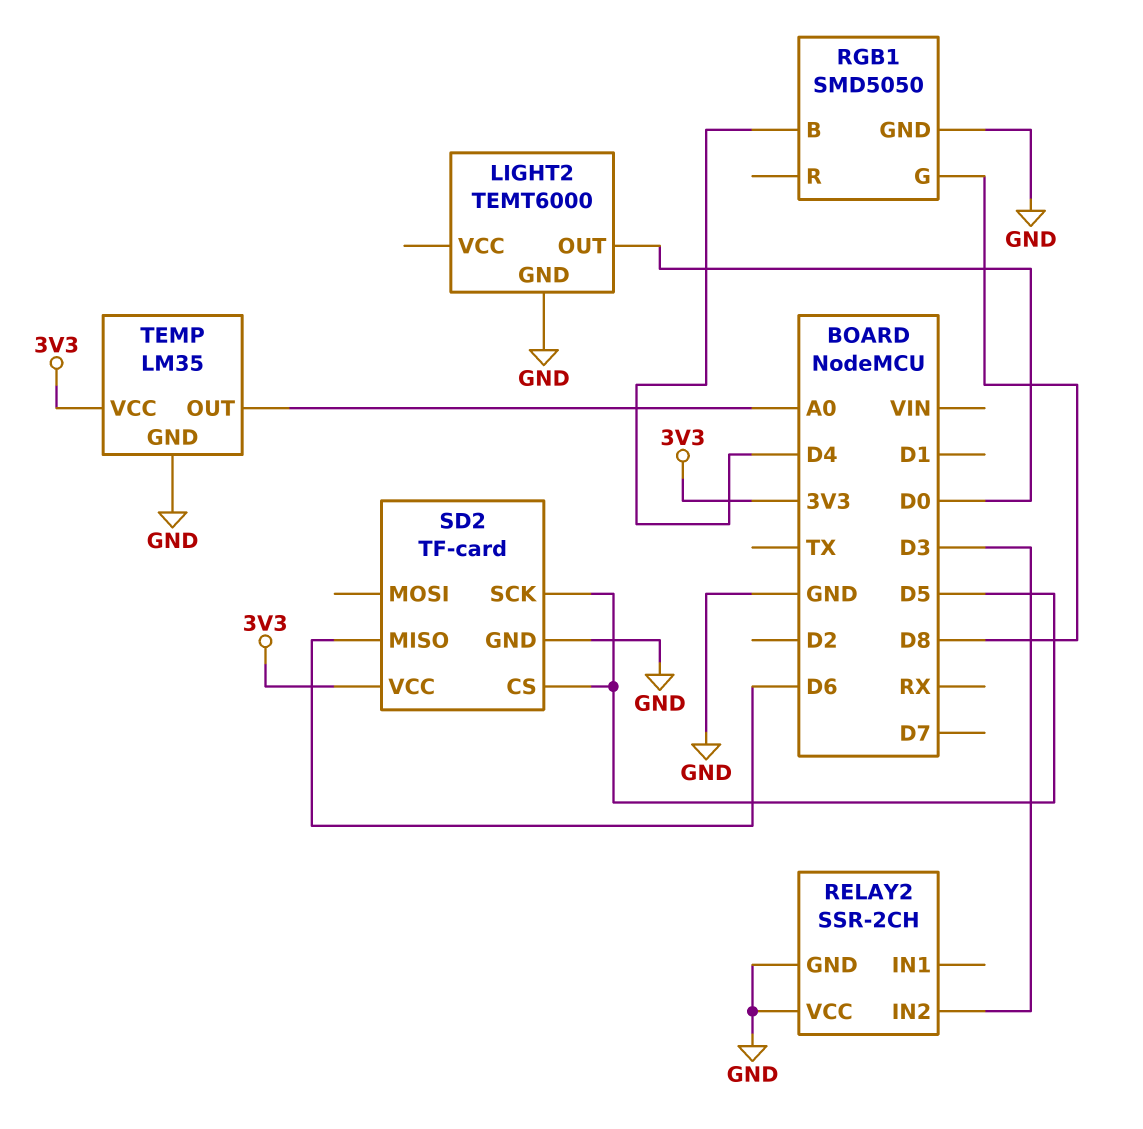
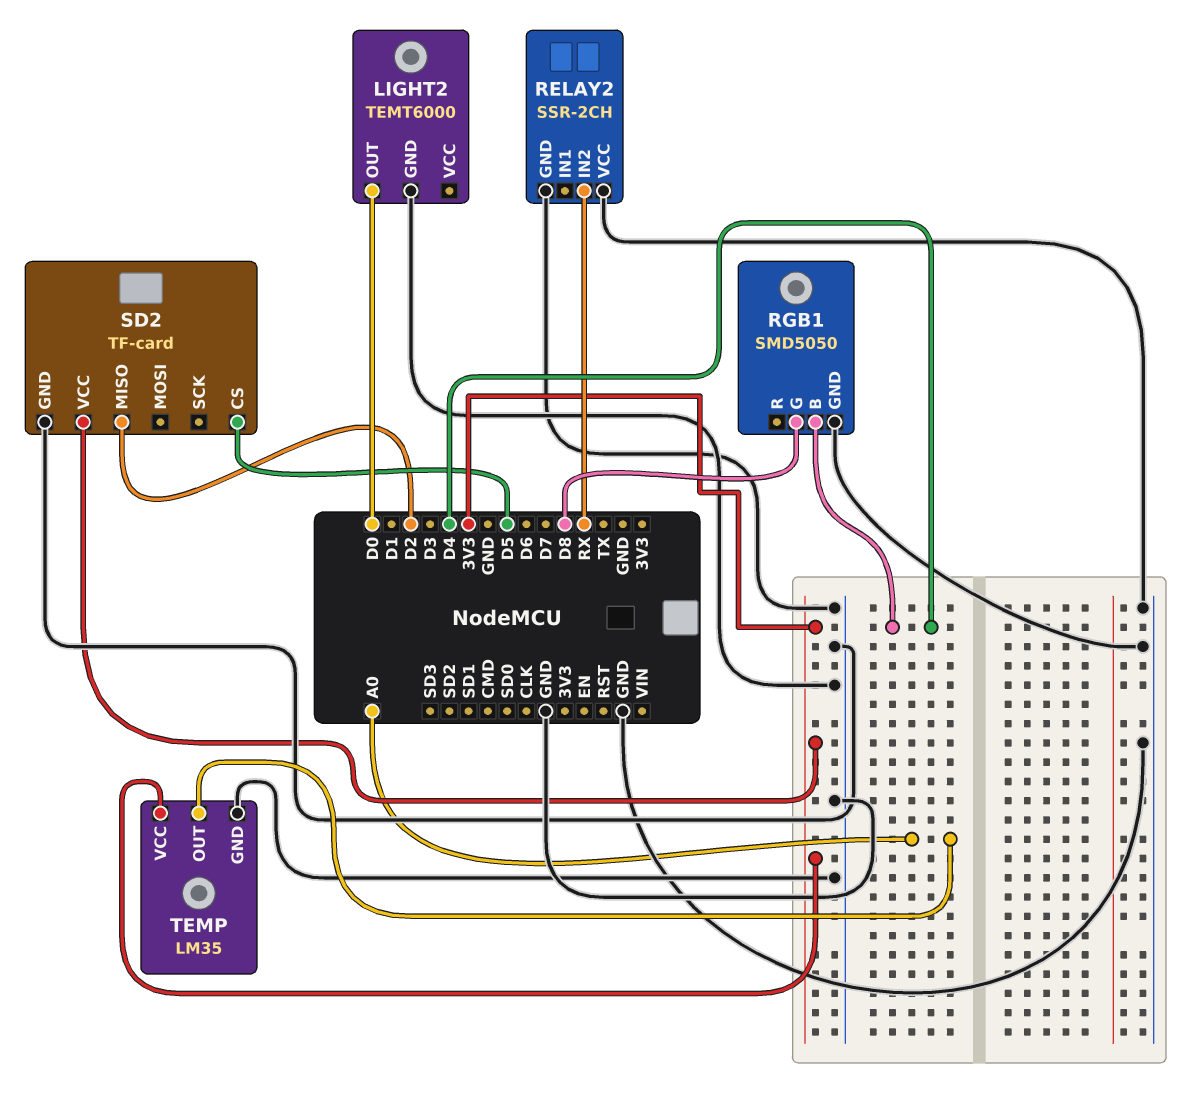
RELAY2 pin IN2: D3 -> RX
SD2 pin MISO: D6 -> D2
SD2 pin SCK: D5 -> none

